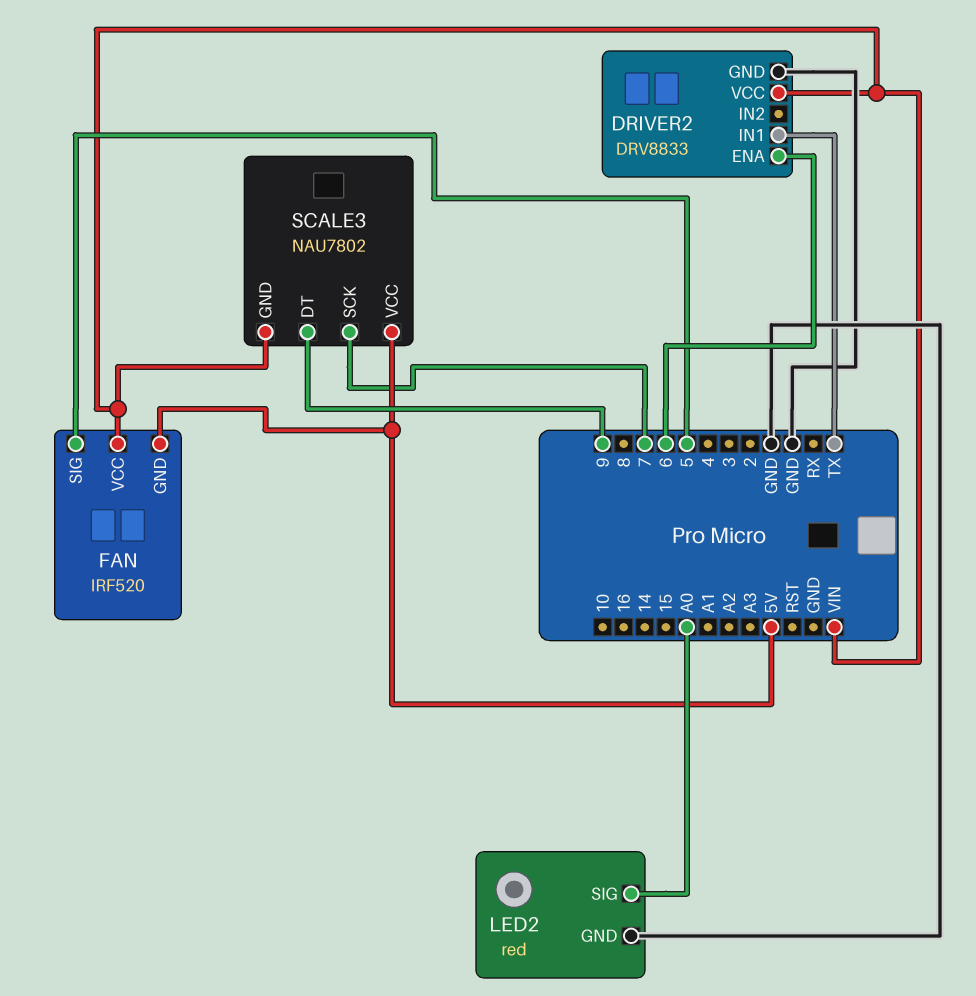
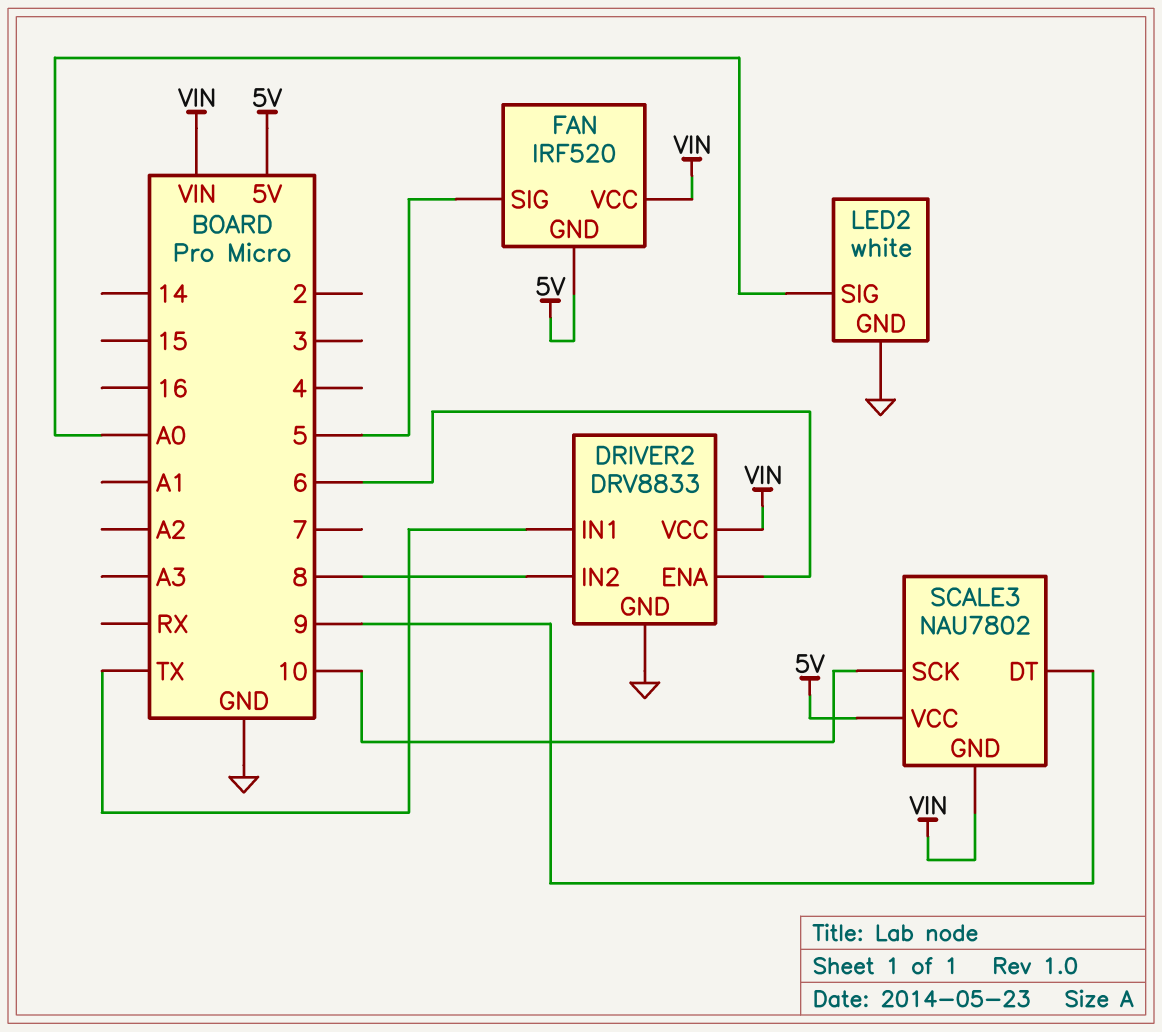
DRIVER2 pin IN2: none -> 8
LED2: red -> white
SCALE3 pin SCK: 7 -> 10

